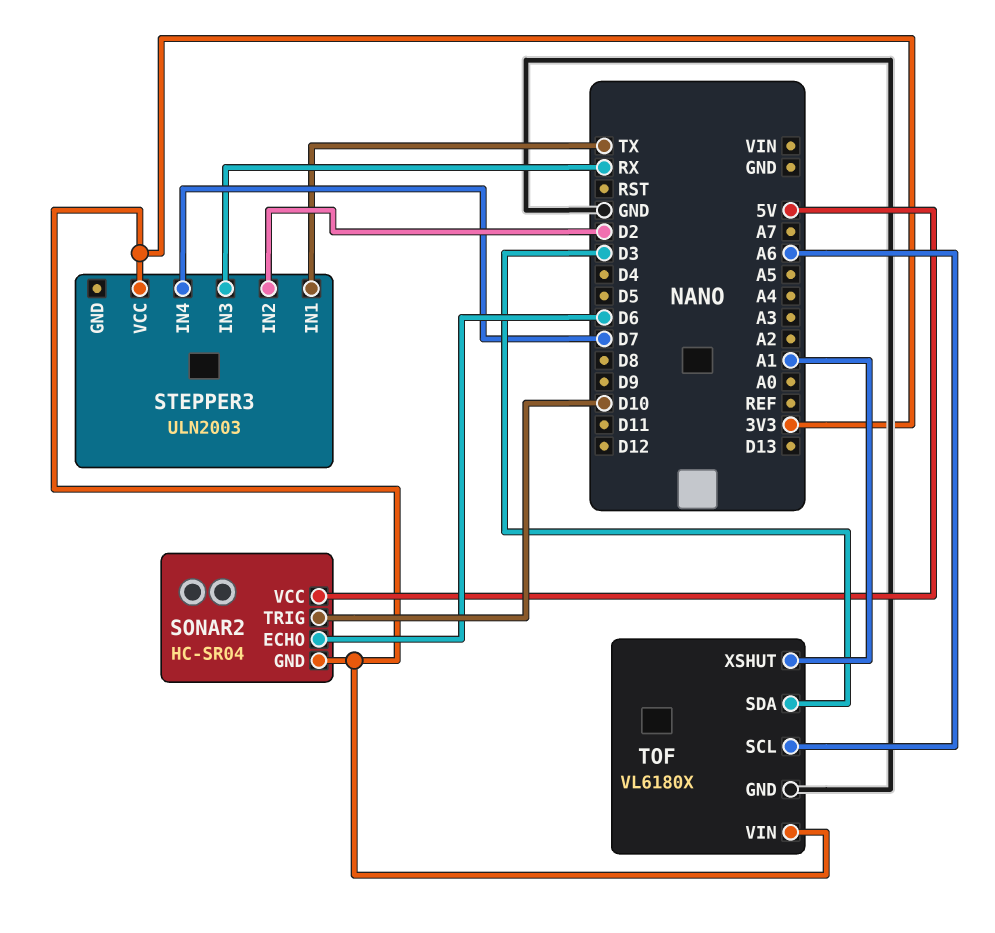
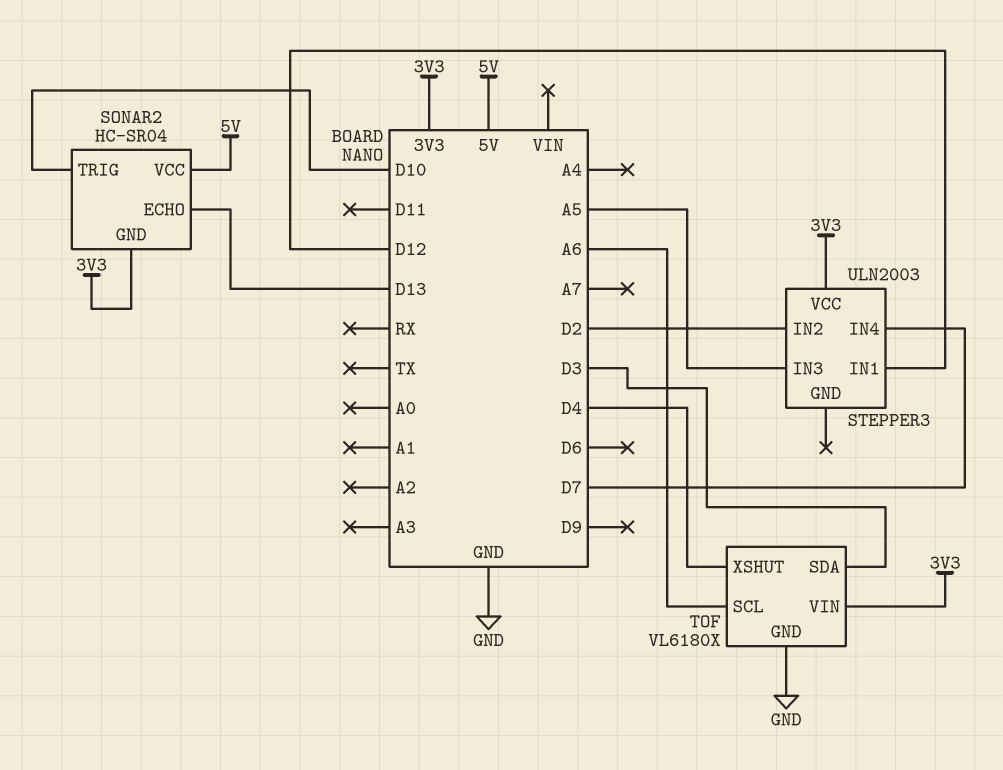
SONAR2 pin ECHO: D6 -> D13
STEPPER3 pin IN1: TX -> D12
STEPPER3 pin IN3: RX -> A5
TOF pin XSHUT: A1 -> D4

